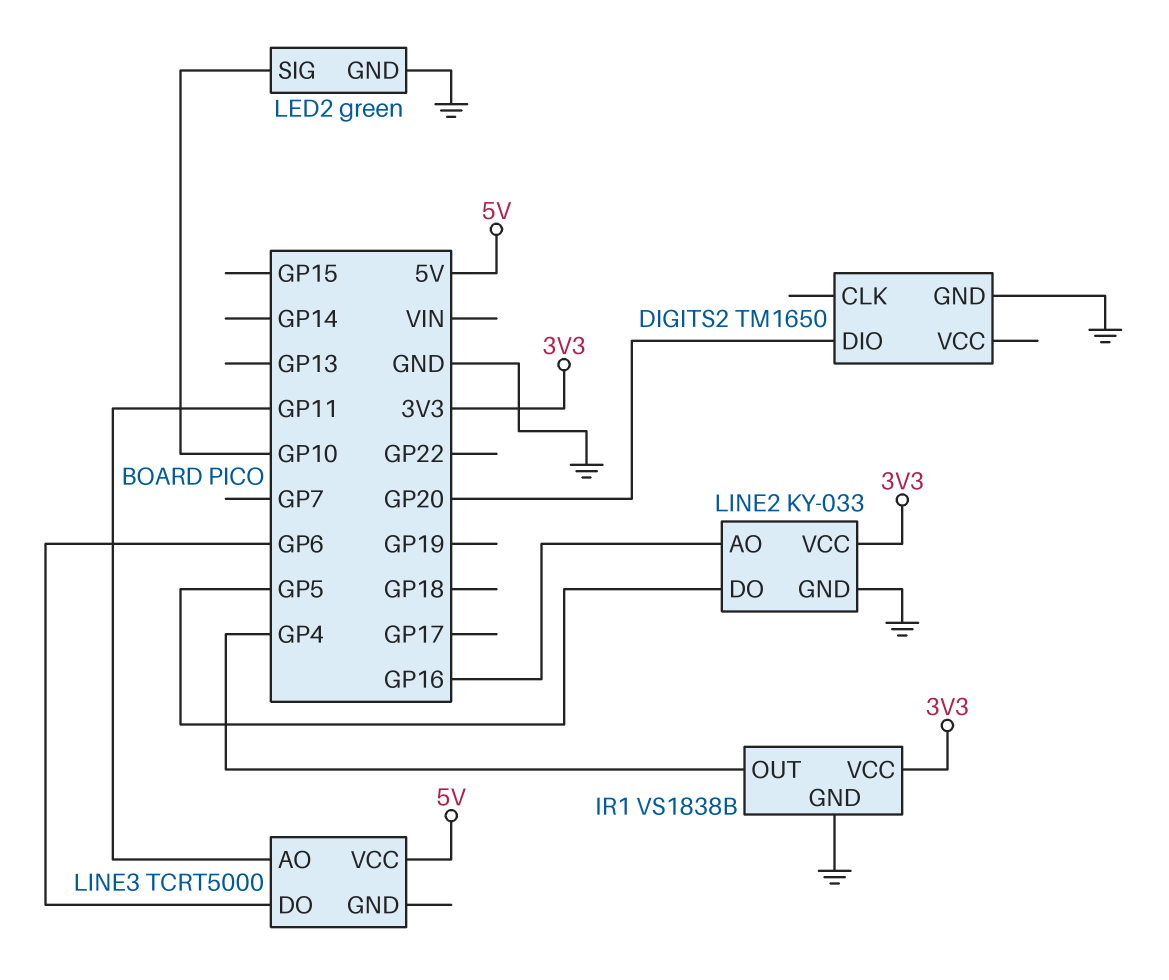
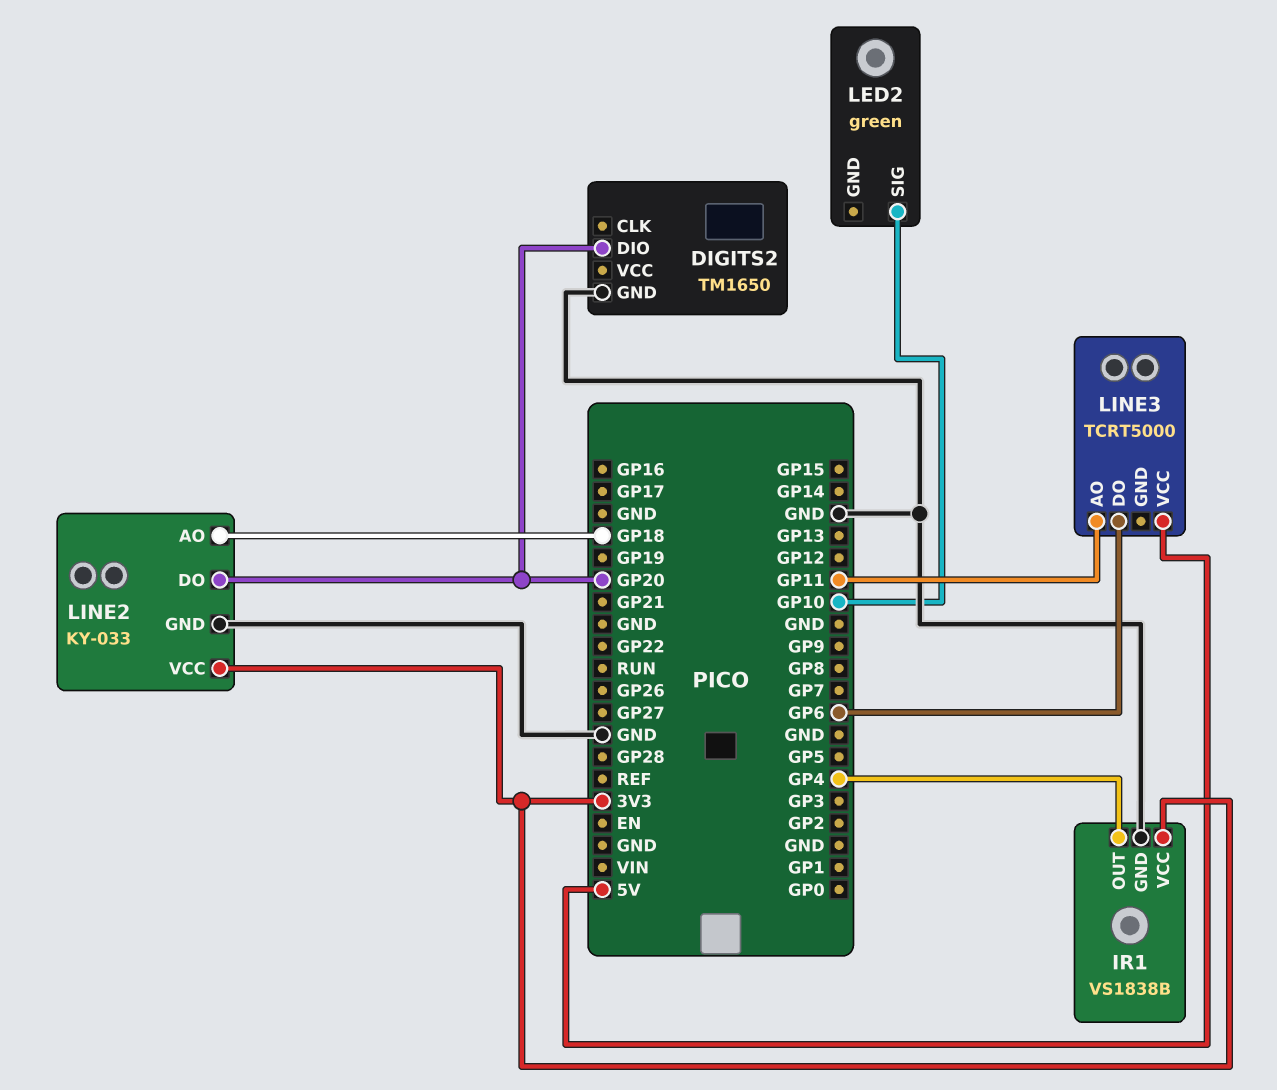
LED2 pin GND: GND -> none
LINE2 pin AO: GP16 -> GP18
LINE2 pin DO: GP5 -> GP20

